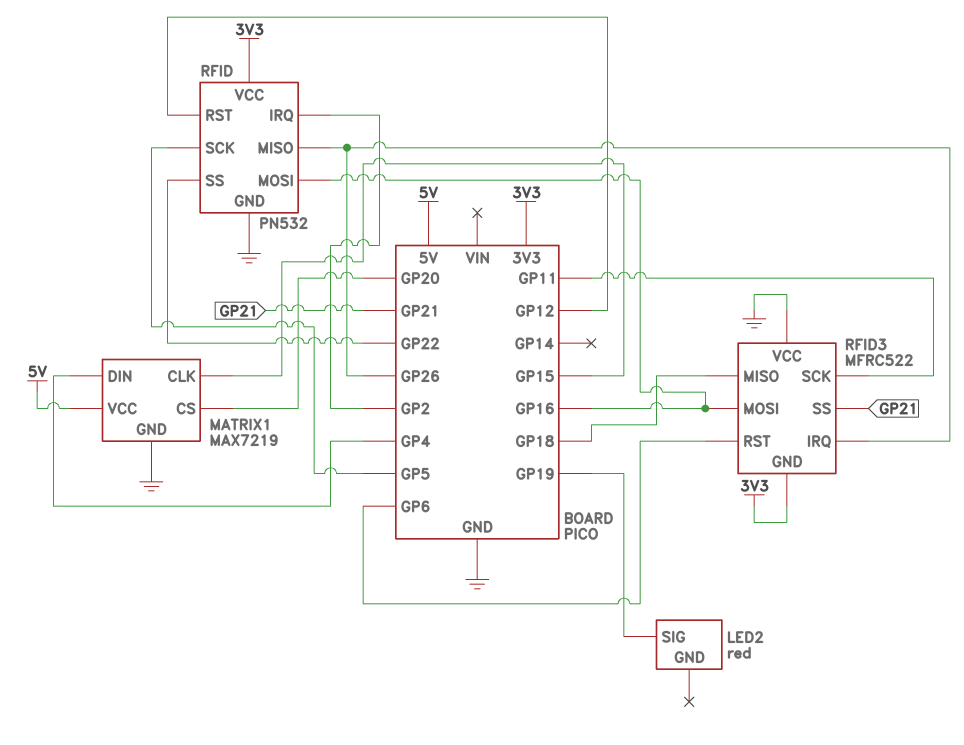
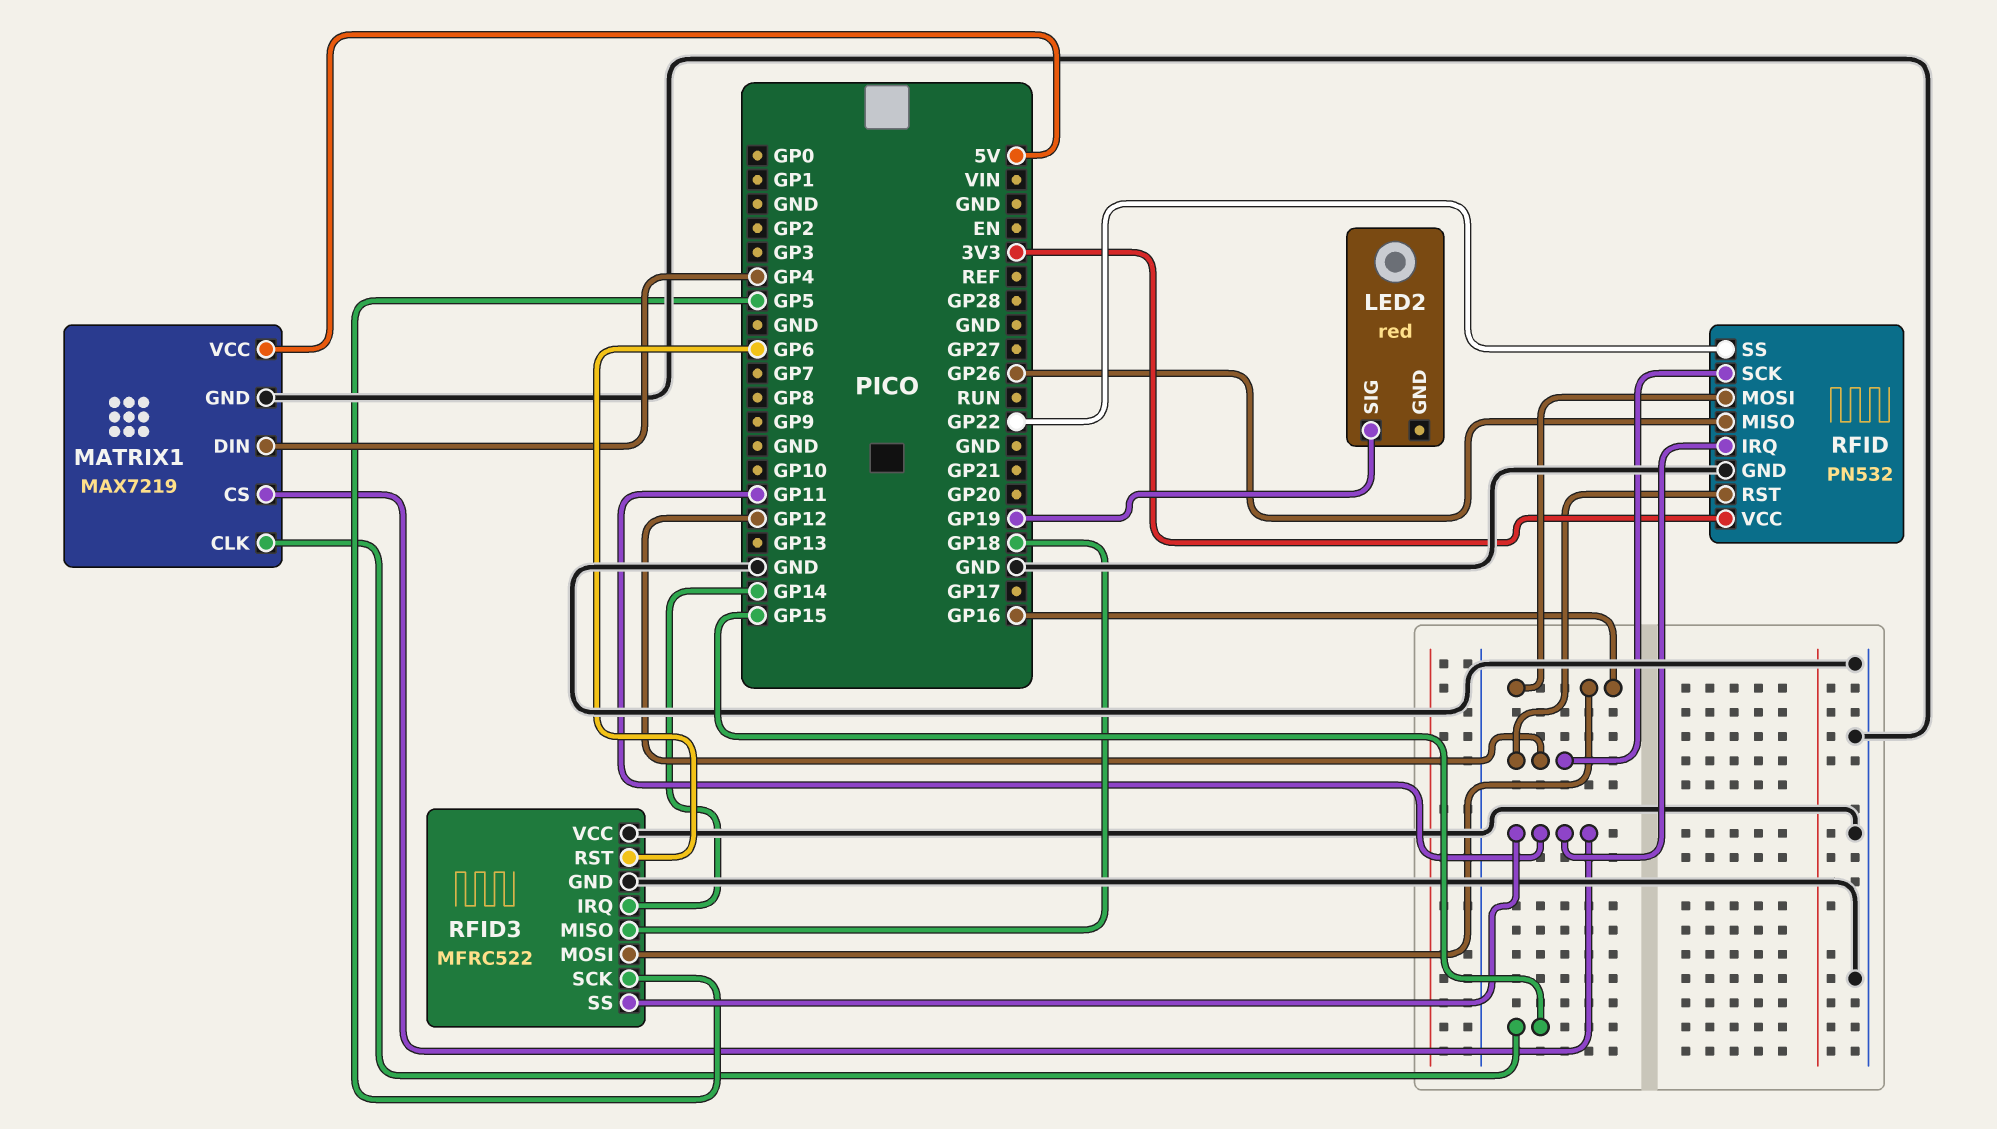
MATRIX1 pin CS: GP20 -> GP11
RFID pin IRQ: GP2 -> GP11
RFID pin SCK: GP5 -> GP12
RFID3 pin GND: 3V3 -> GND
RFID3 pin IRQ: GP26 -> GP14
RFID3 pin SCK: GP11 -> GP5
RFID3 pin SS: GP21 -> GP11

